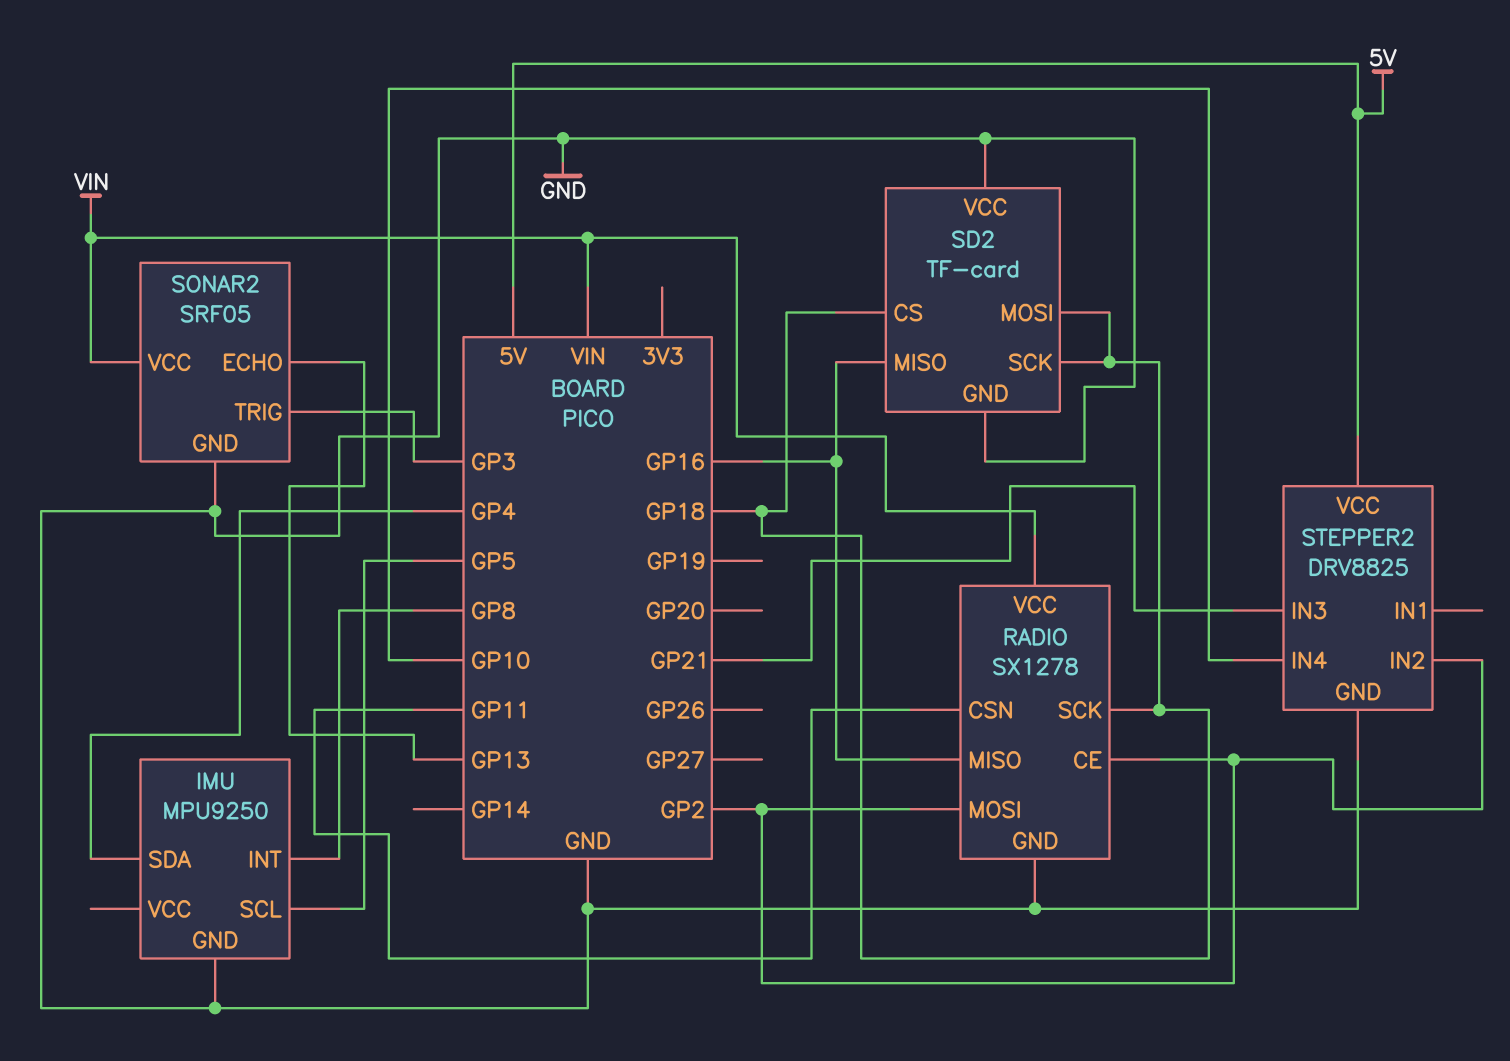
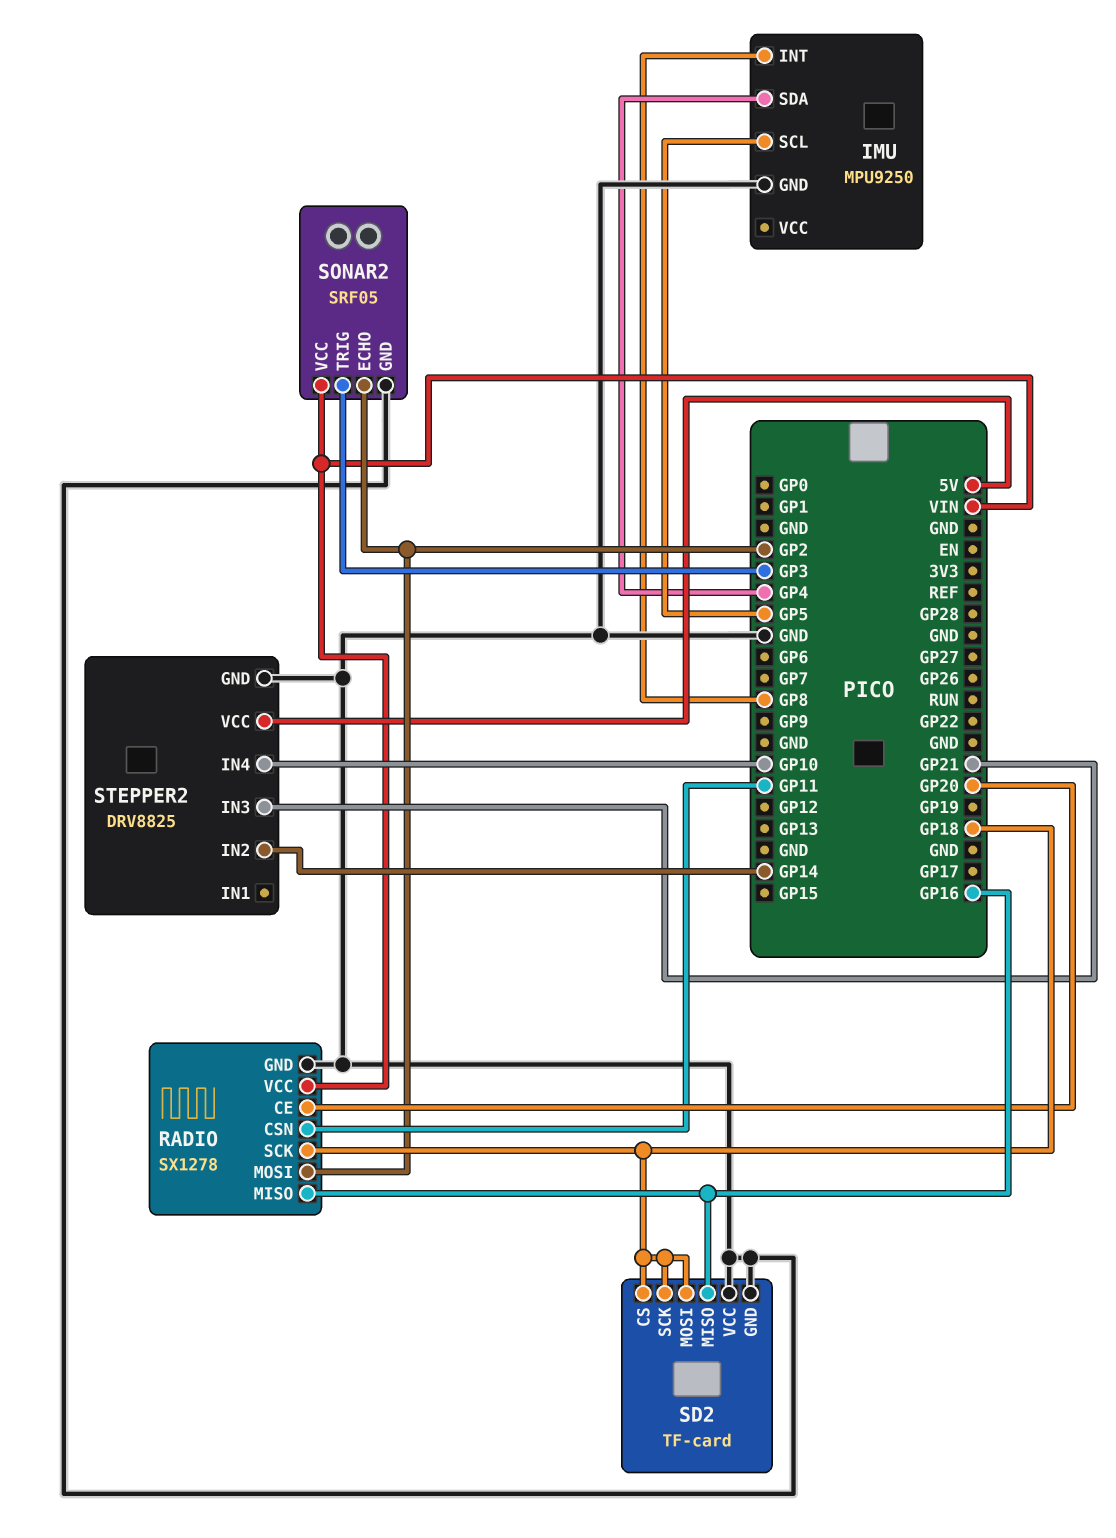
RADIO pin CE: GP2 -> GP20
SONAR2 pin ECHO: GP13 -> GP2
STEPPER2 pin IN2: GP2 -> GP14

